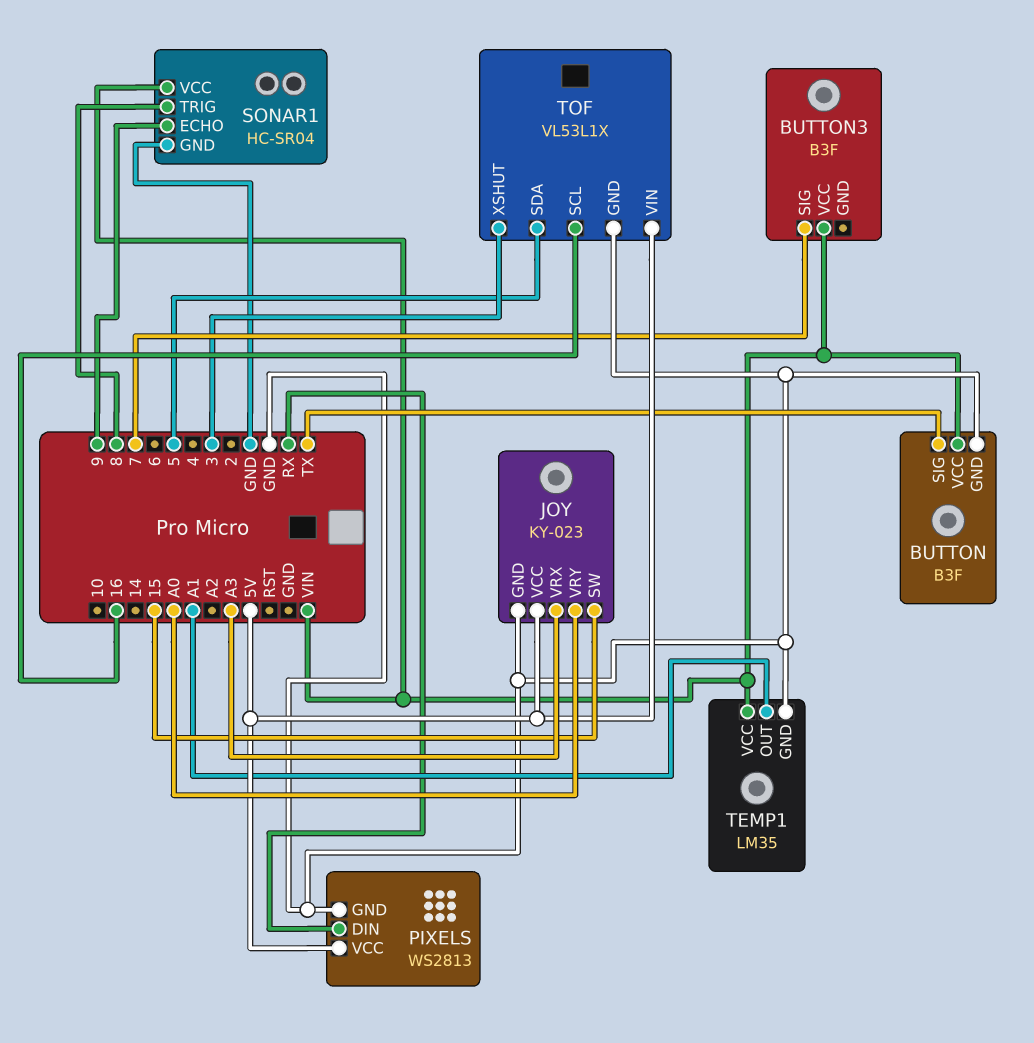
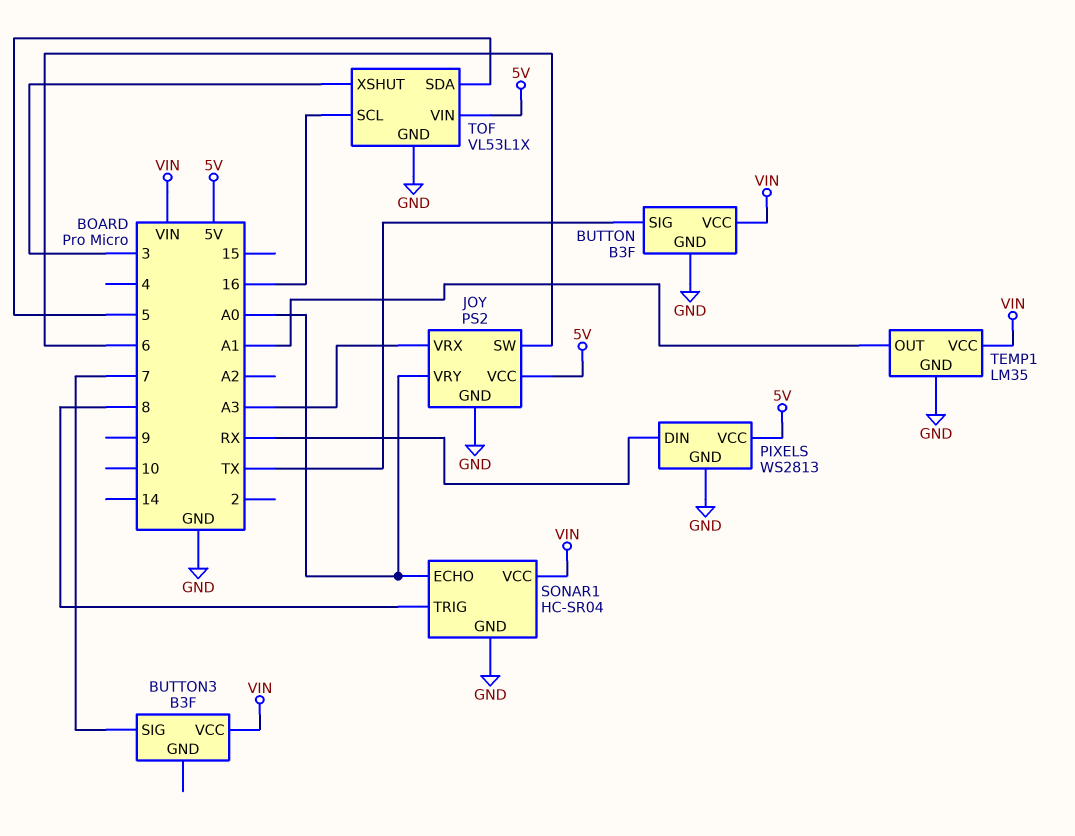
JOY: KY-023 -> PS2
JOY pin SW: 15 -> 6
SONAR1 pin ECHO: 9 -> A0

